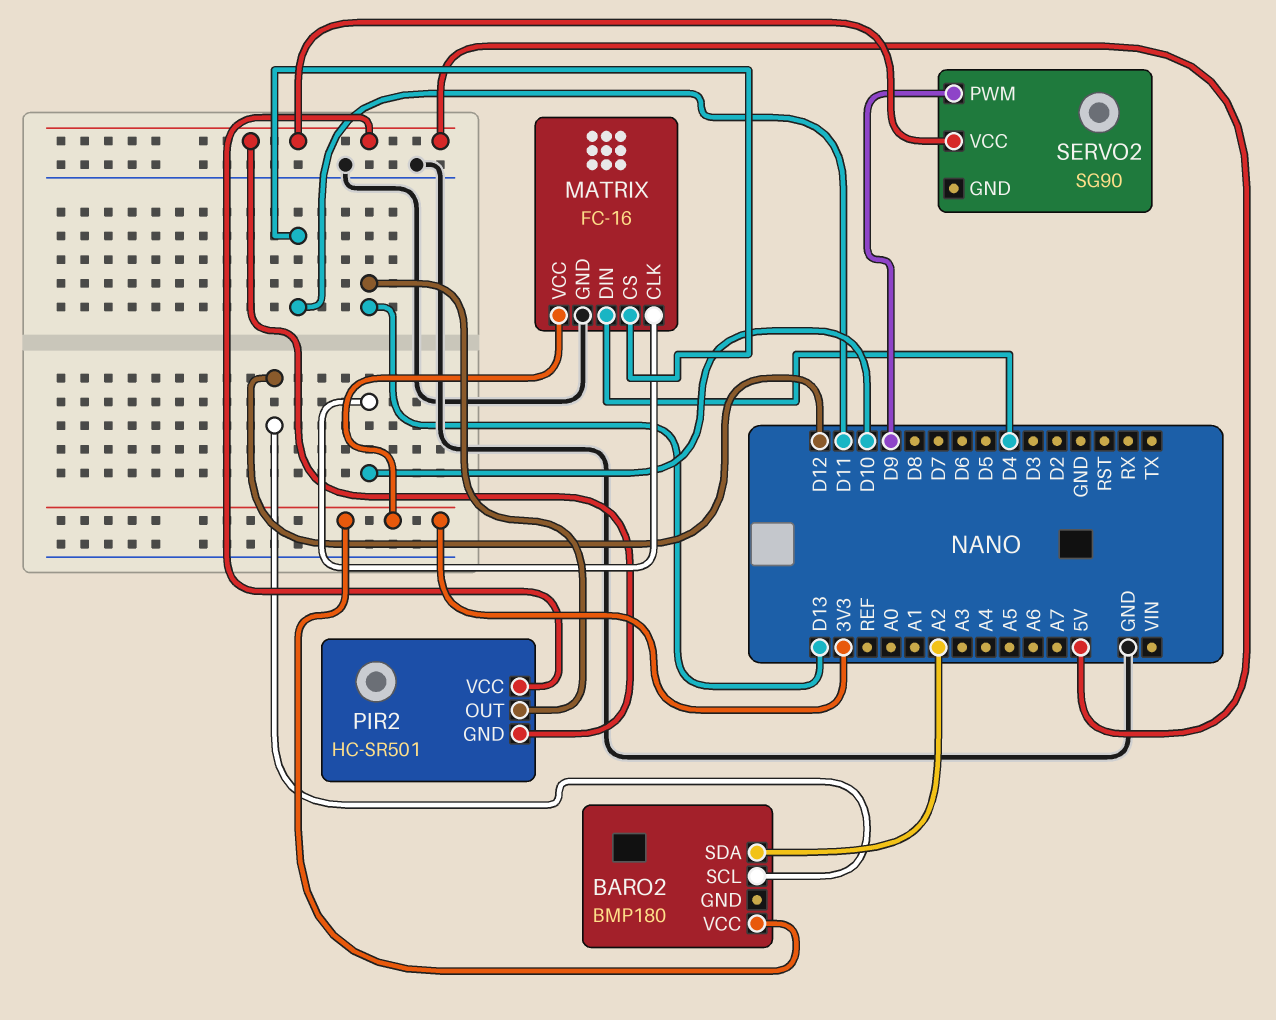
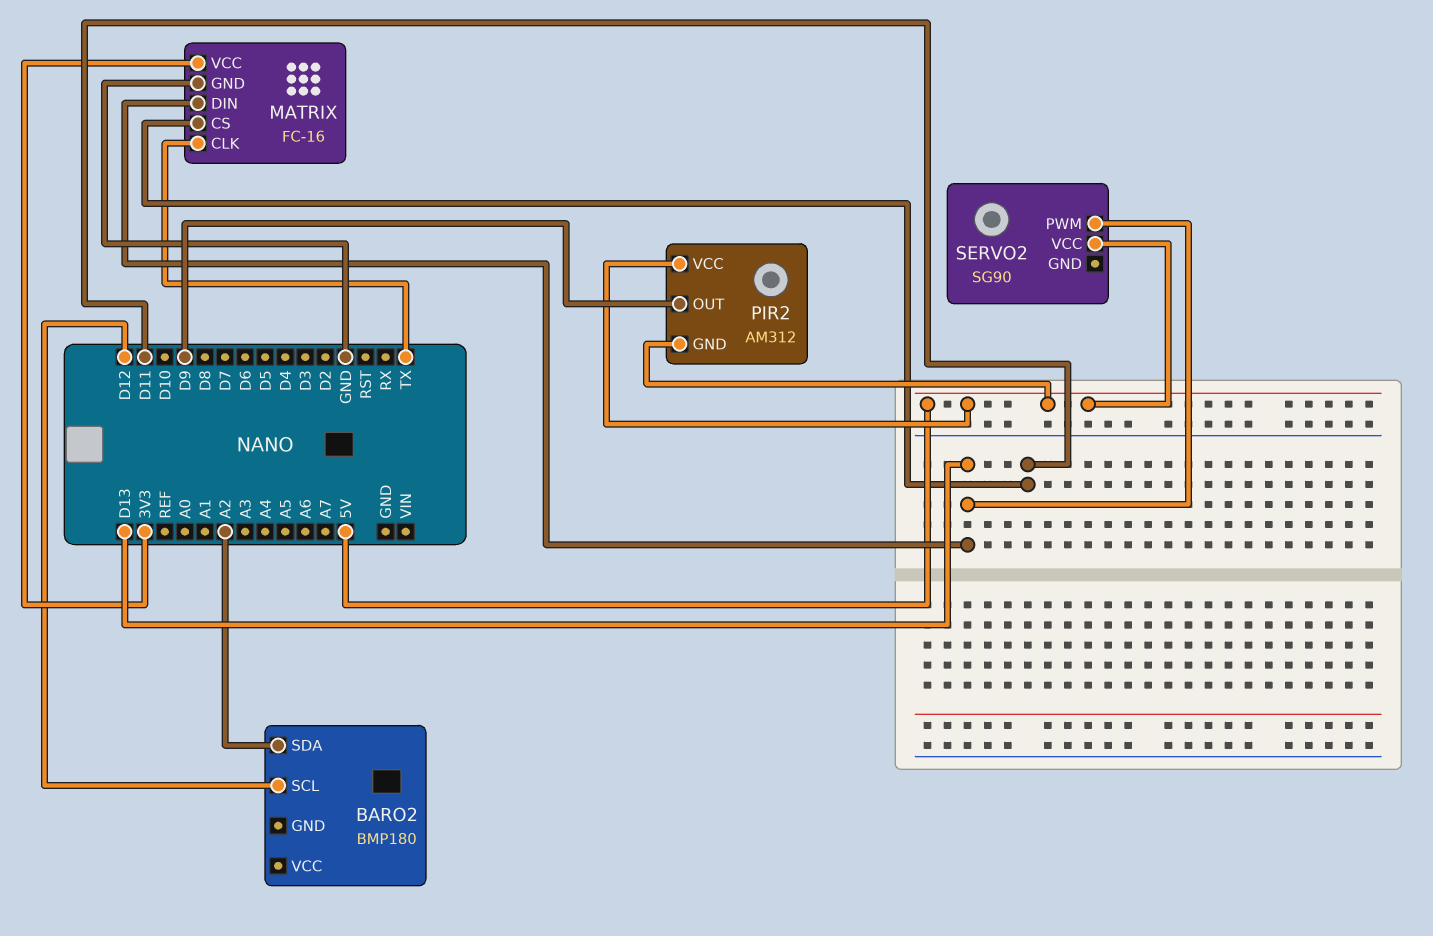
BARO2 pin VCC: 3V3 -> none
MATRIX pin CLK: D10 -> TX
MATRIX pin DIN: D4 -> D13
PIR2: HC-SR501 -> AM312
PIR2 pin OUT: D13 -> D9
SERVO2 pin PWM: D9 -> D13

